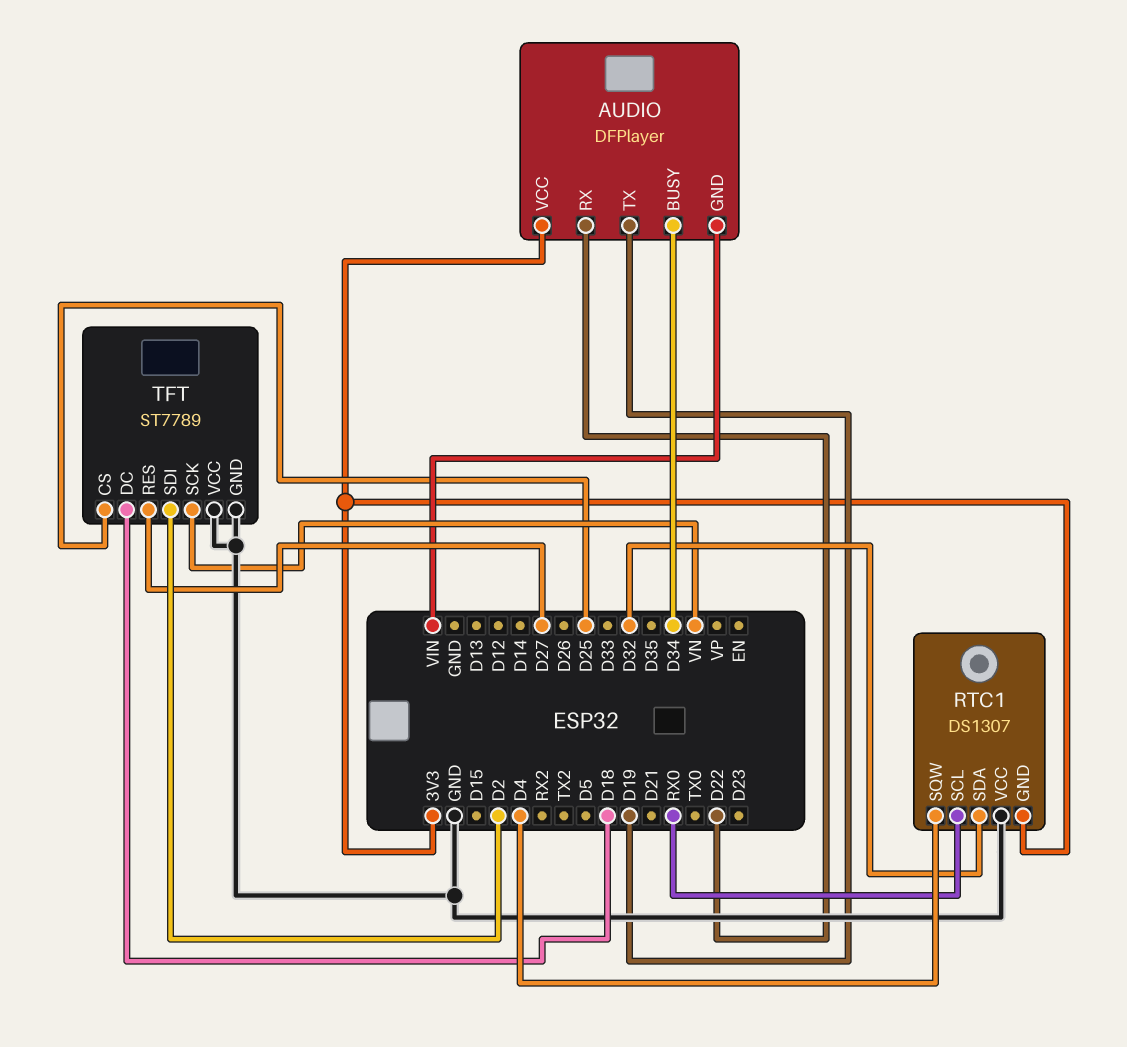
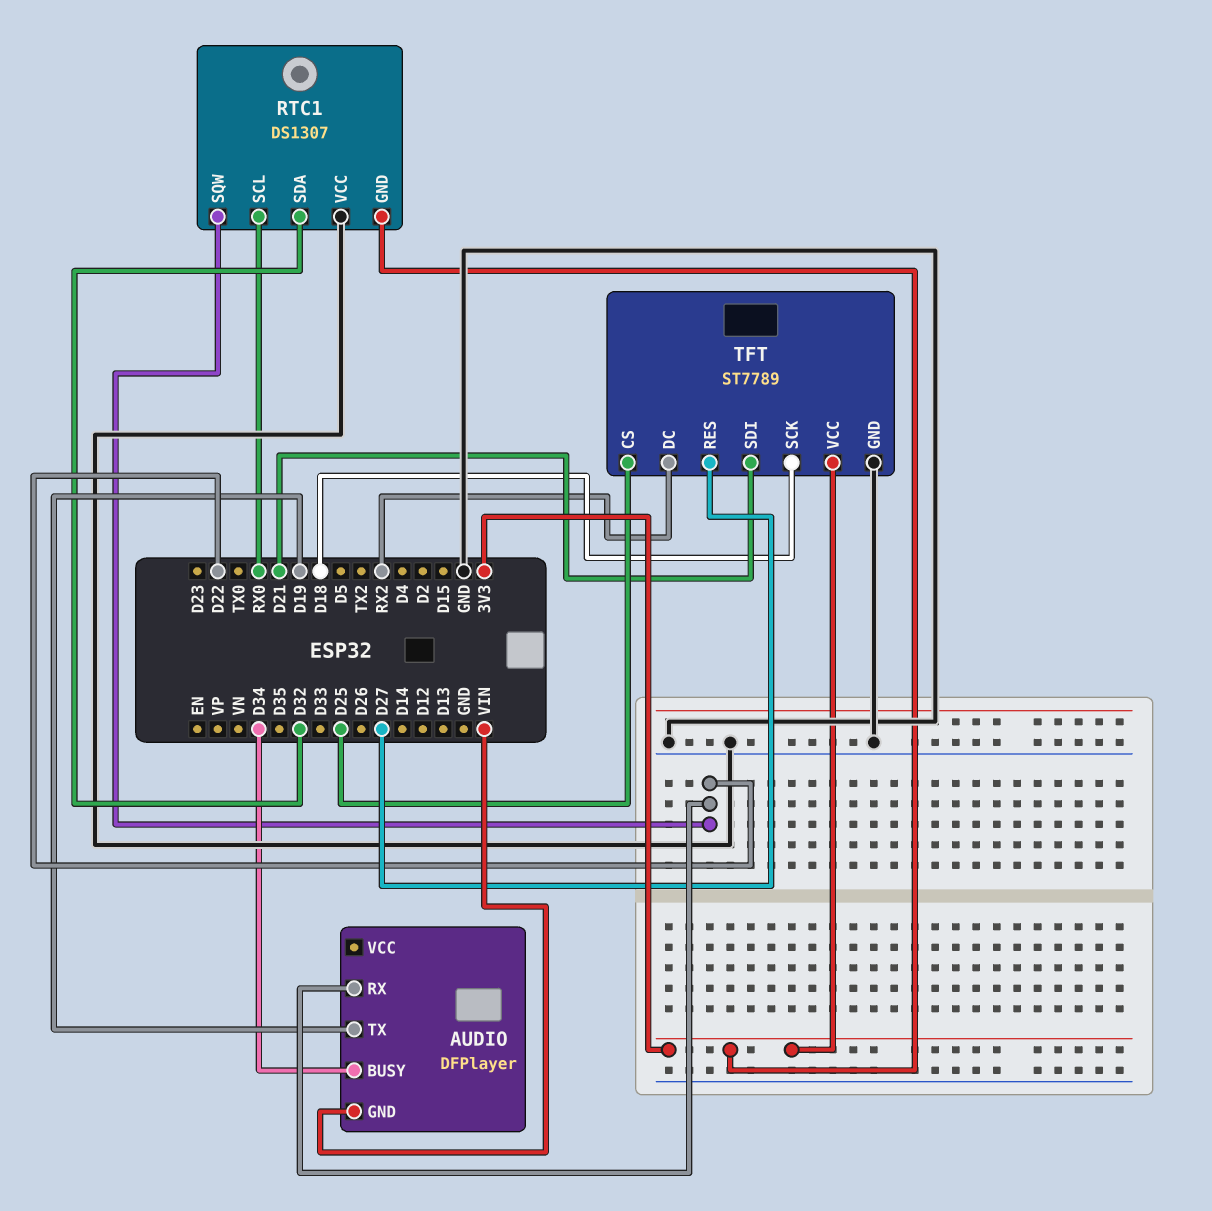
AUDIO pin VCC: 3V3 -> none
RTC1 pin SQW: D4 -> D22
TFT pin DC: D18 -> RX2
TFT pin SCK: VN -> D18
TFT pin SDI: D2 -> D21
TFT pin VCC: GND -> 3V3

